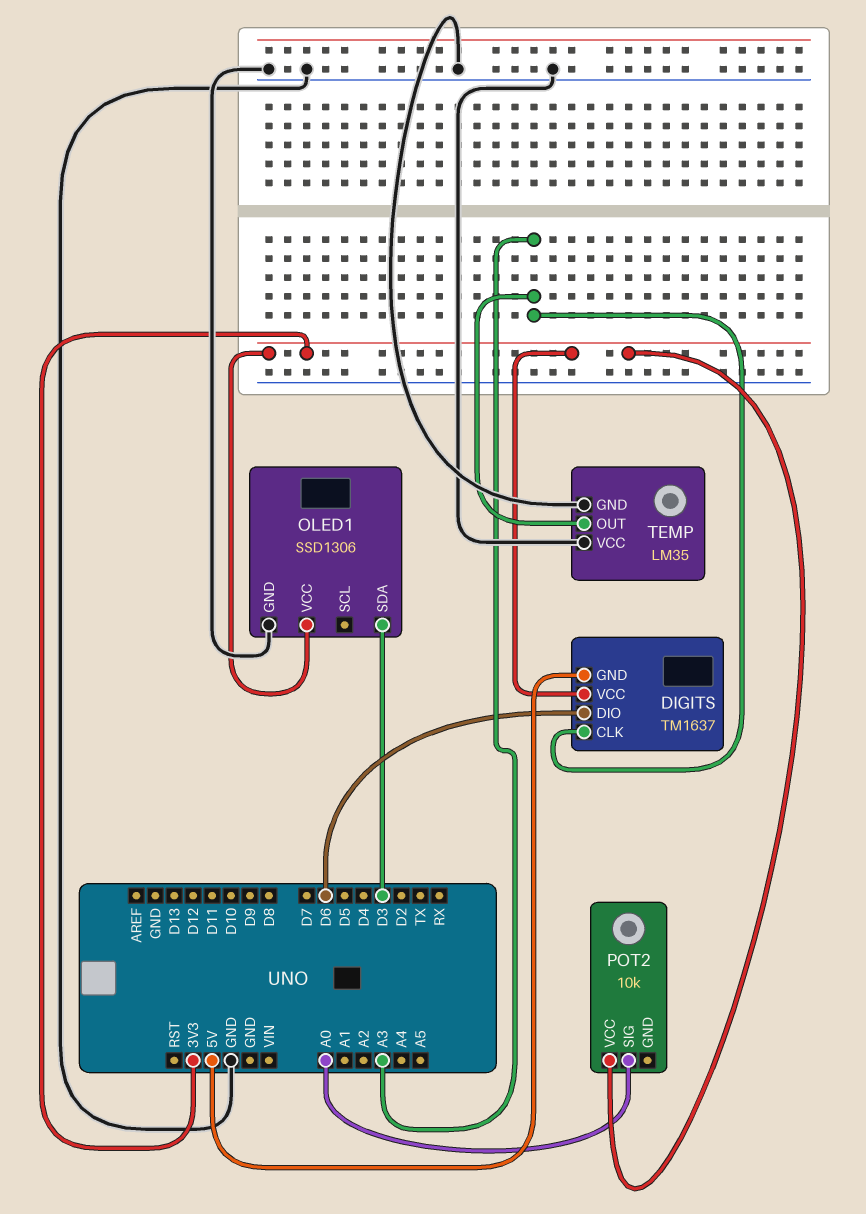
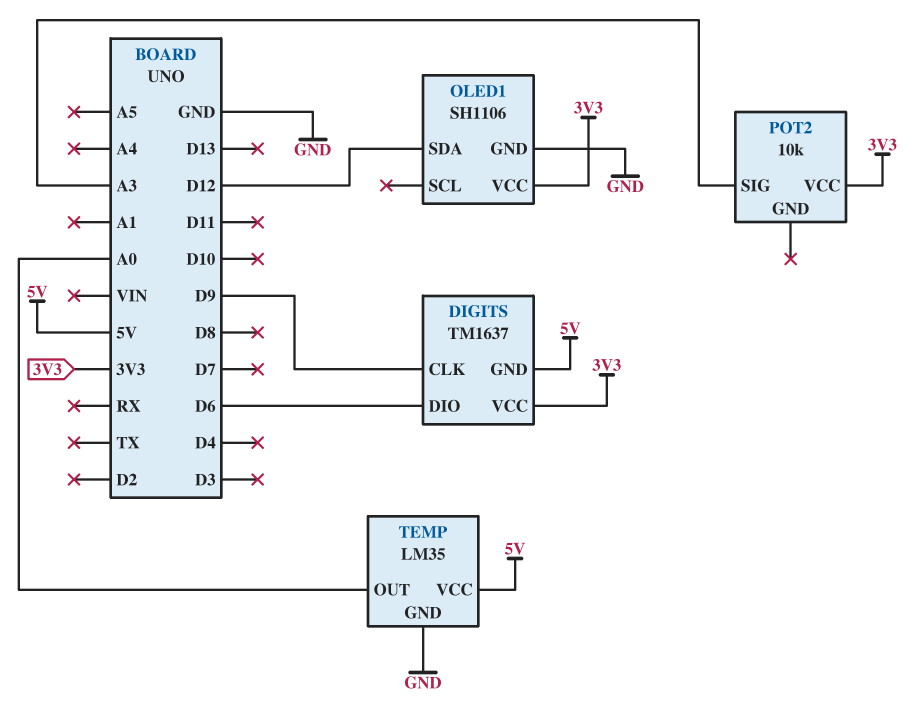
DIGITS pin CLK: A3 -> D9
OLED1: SSD1306 -> SH1106
OLED1 pin SDA: D3 -> D12
POT2 pin SIG: A0 -> A3
TEMP pin OUT: A3 -> A0
TEMP pin VCC: GND -> 5V

